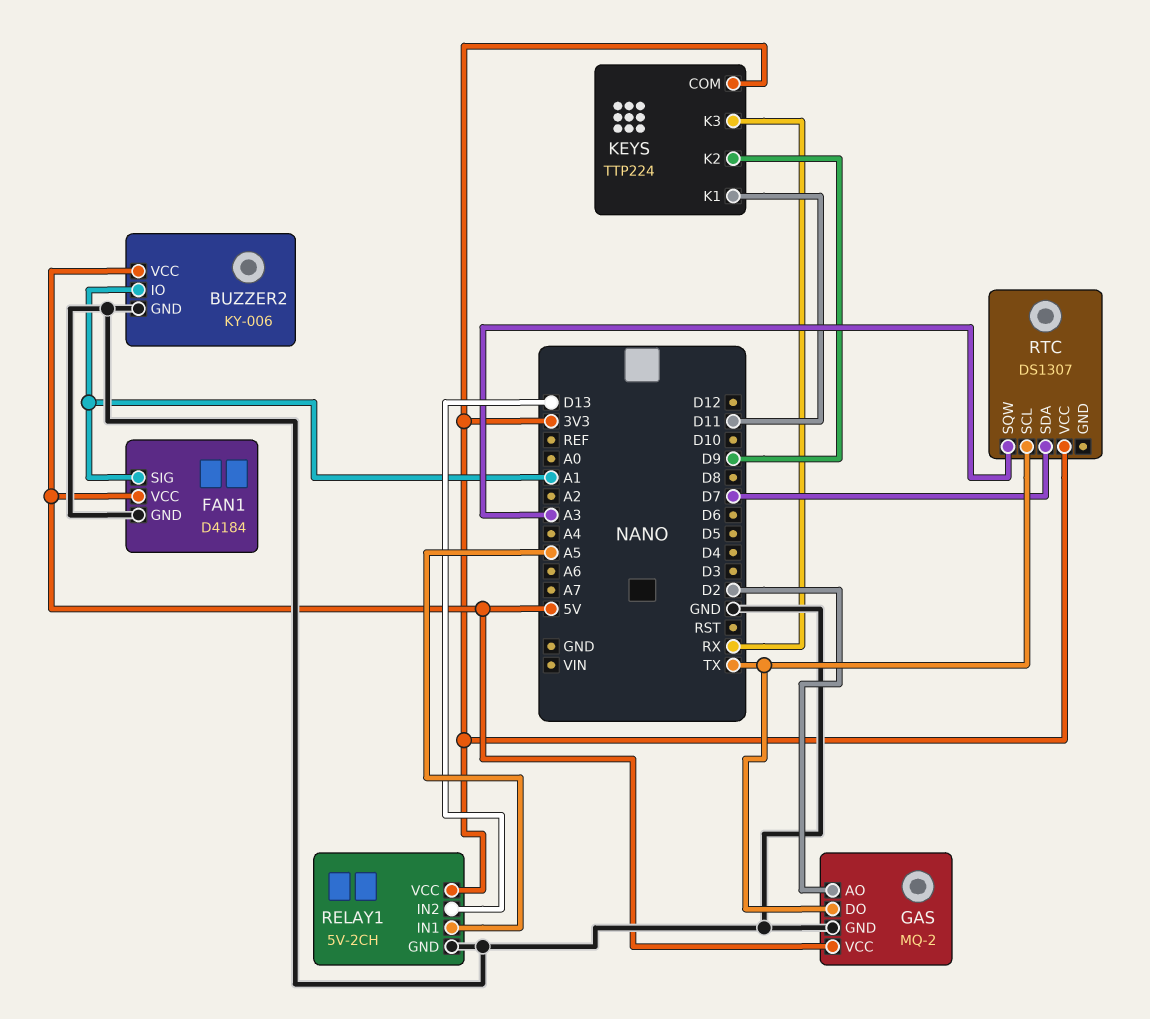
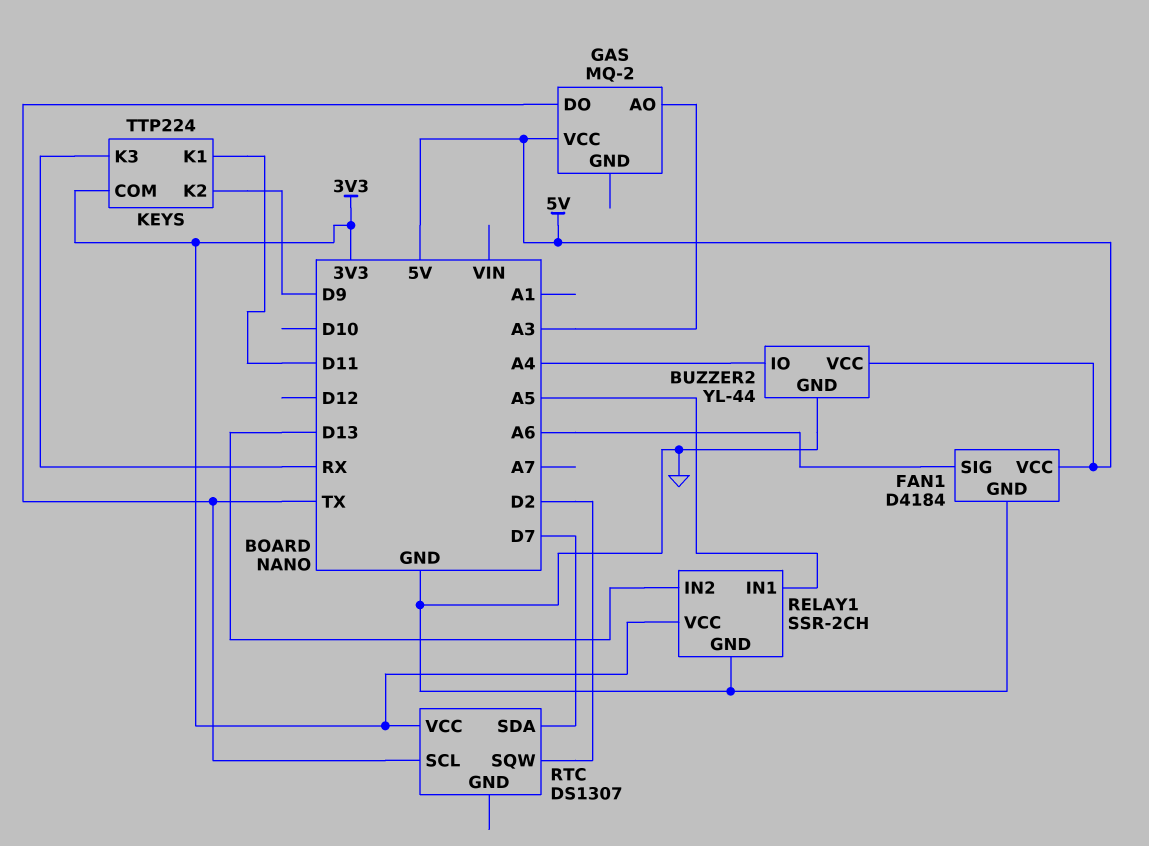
BUZZER2: KY-006 -> YL-44
BUZZER2 pin IO: A1 -> A4
FAN1 pin SIG: A1 -> A6
GAS pin AO: D2 -> A3
GAS pin GND: GND -> none
RELAY1: 5V-2CH -> SSR-2CH
RTC pin SQW: A3 -> D2

